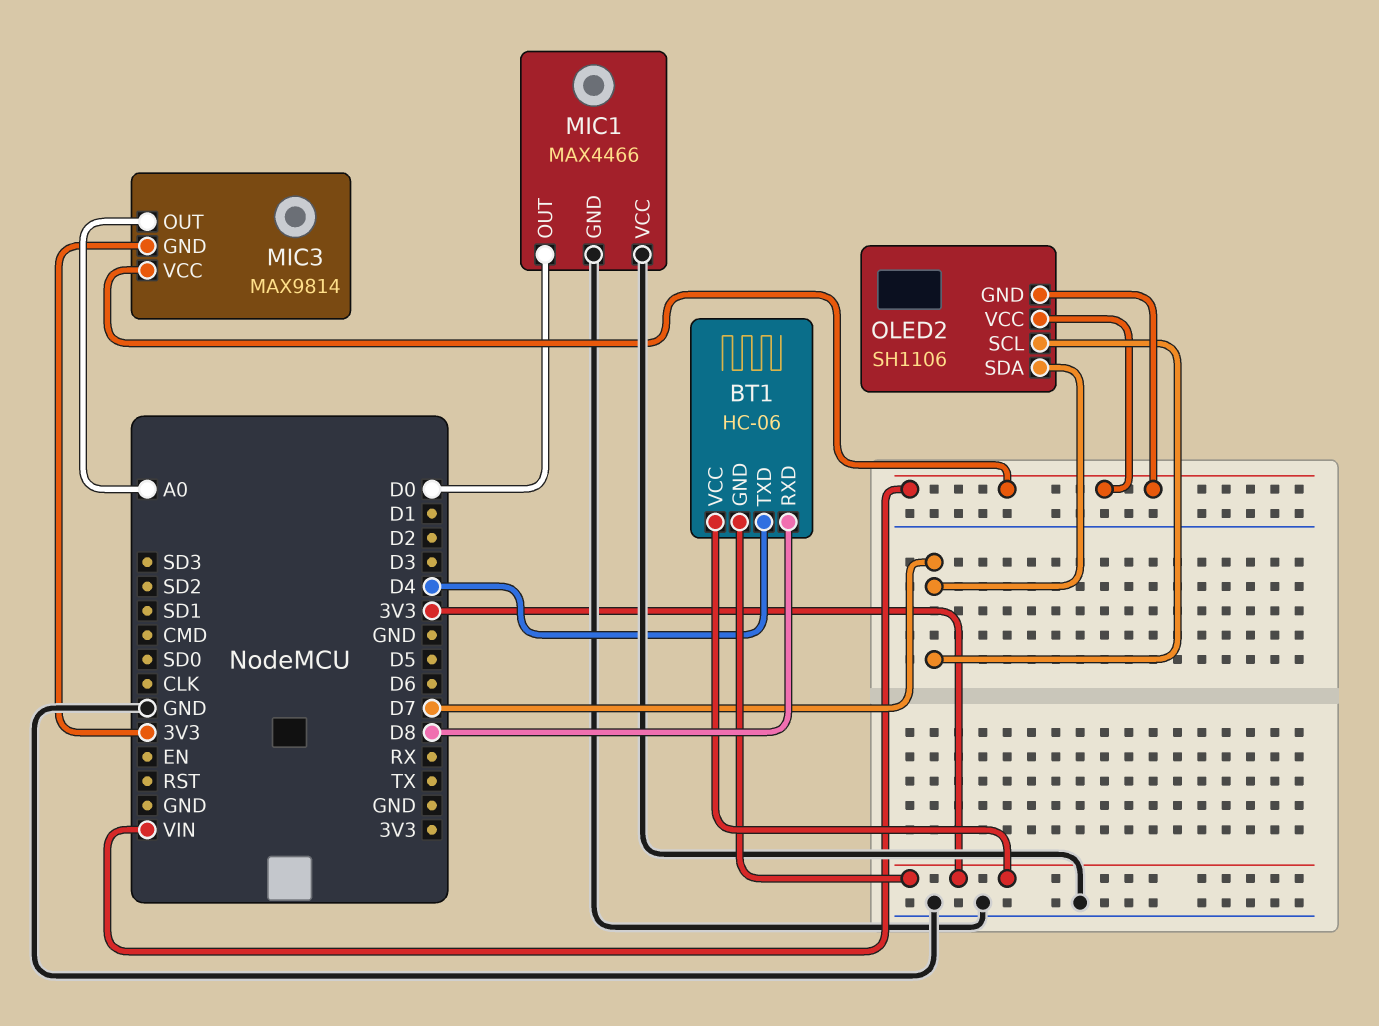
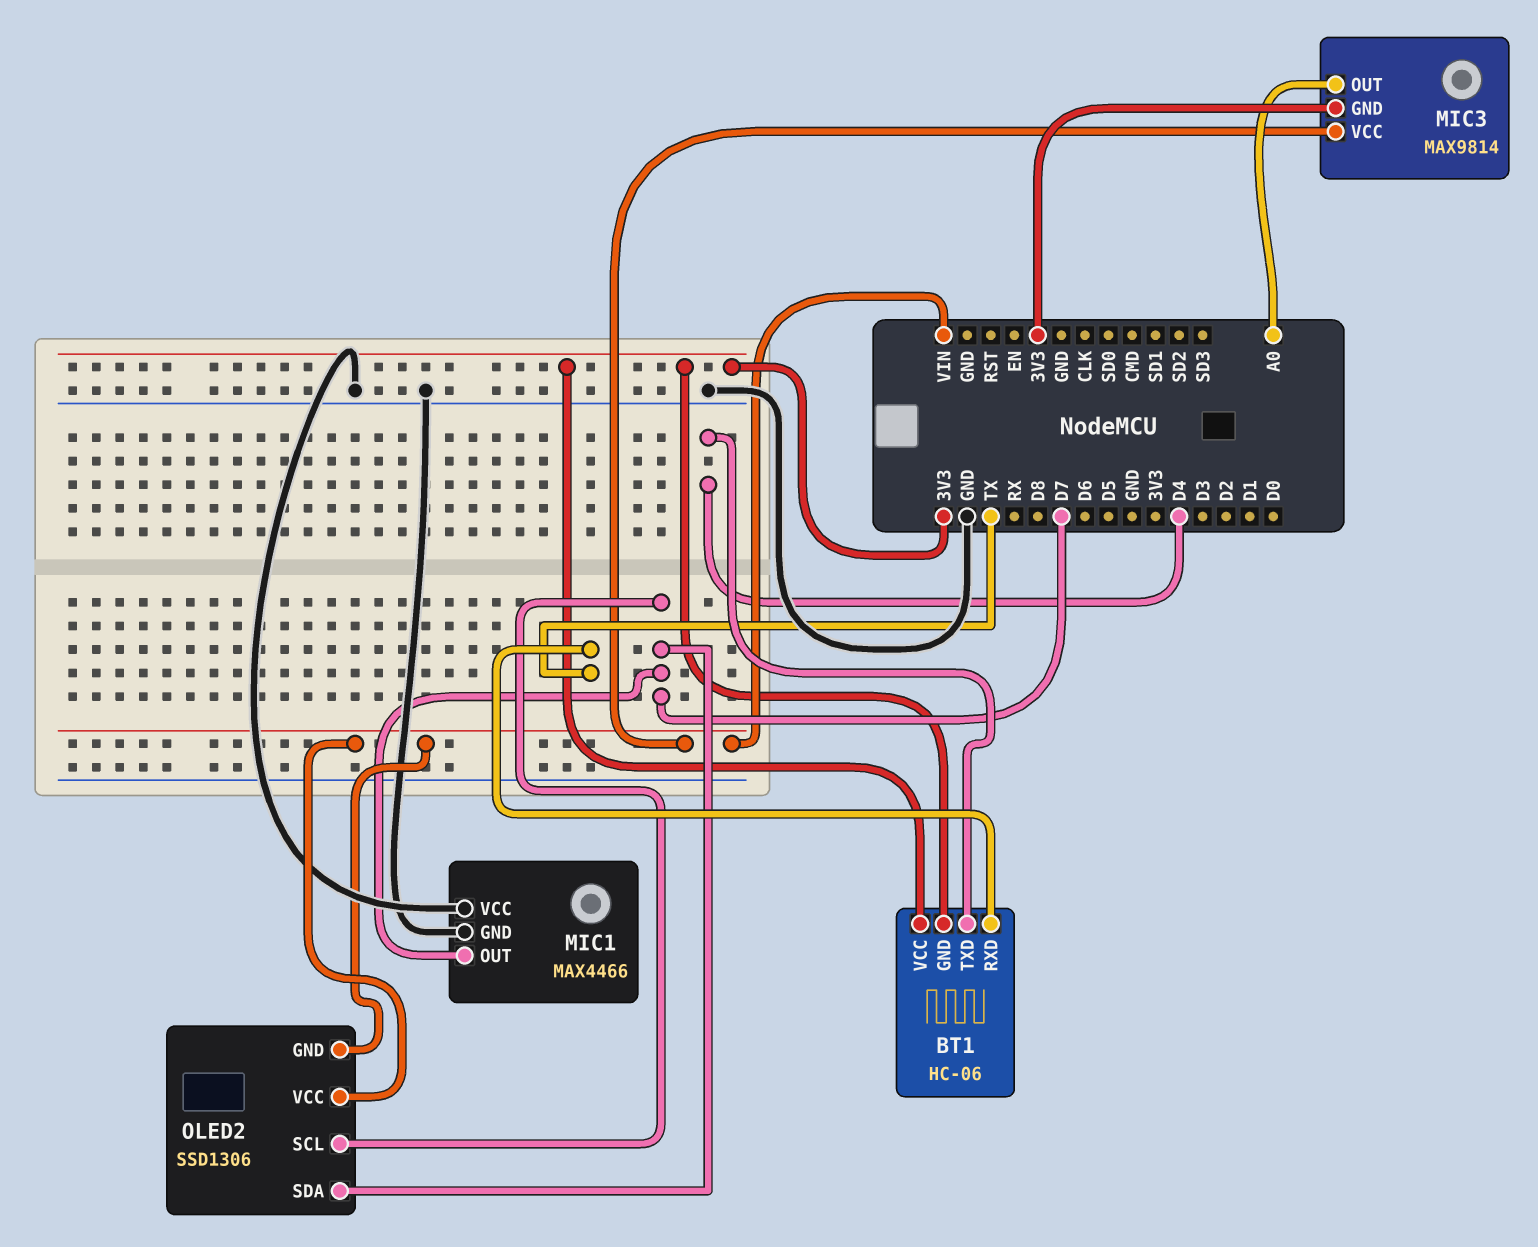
BT1 pin RXD: D8 -> TX
MIC1 pin OUT: D0 -> D7
OLED2: SH1106 -> SSD1306

